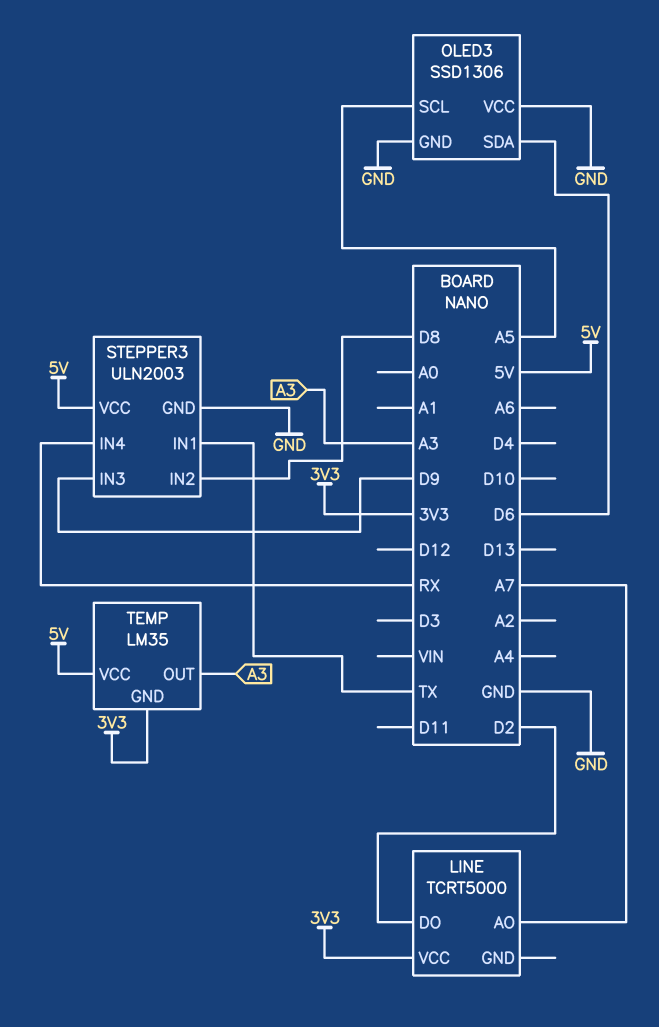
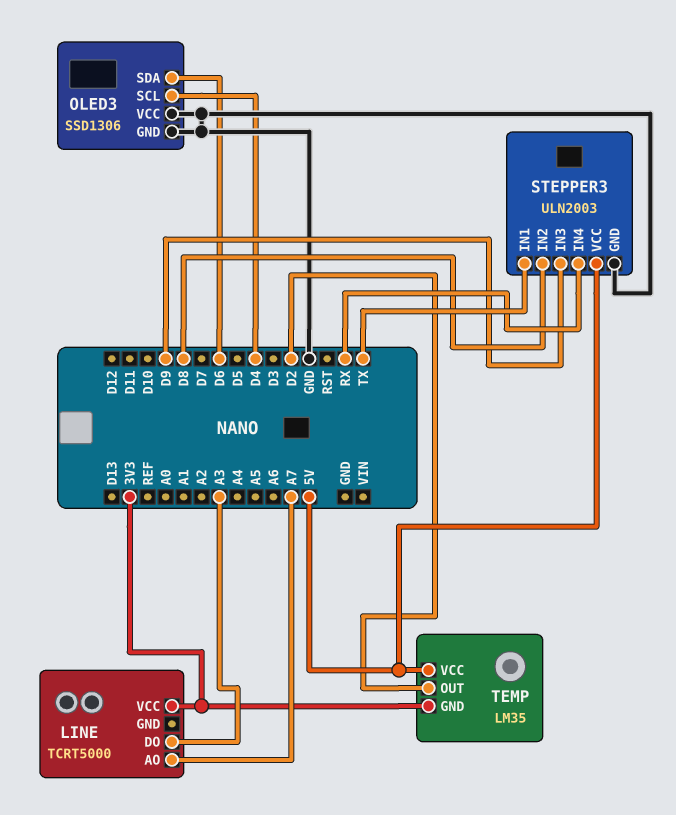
LINE pin DO: D2 -> A3
OLED3 pin SCL: A5 -> D4
TEMP pin OUT: A3 -> D2

